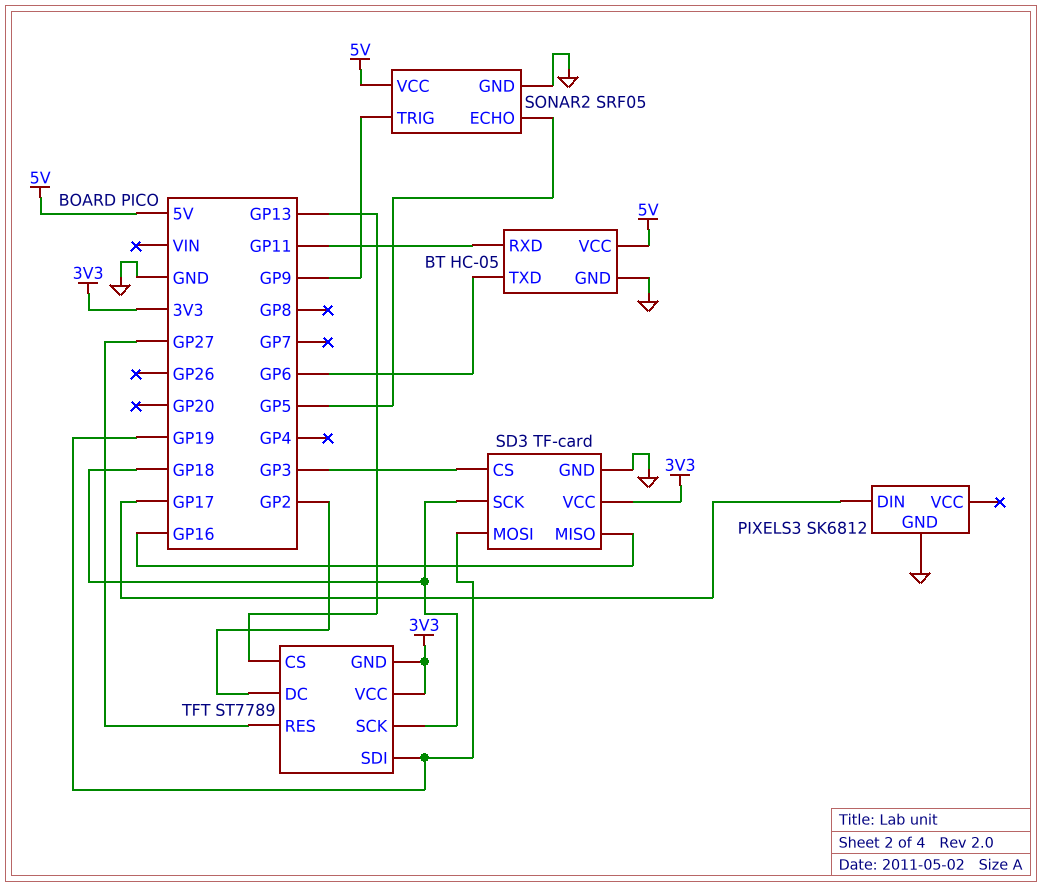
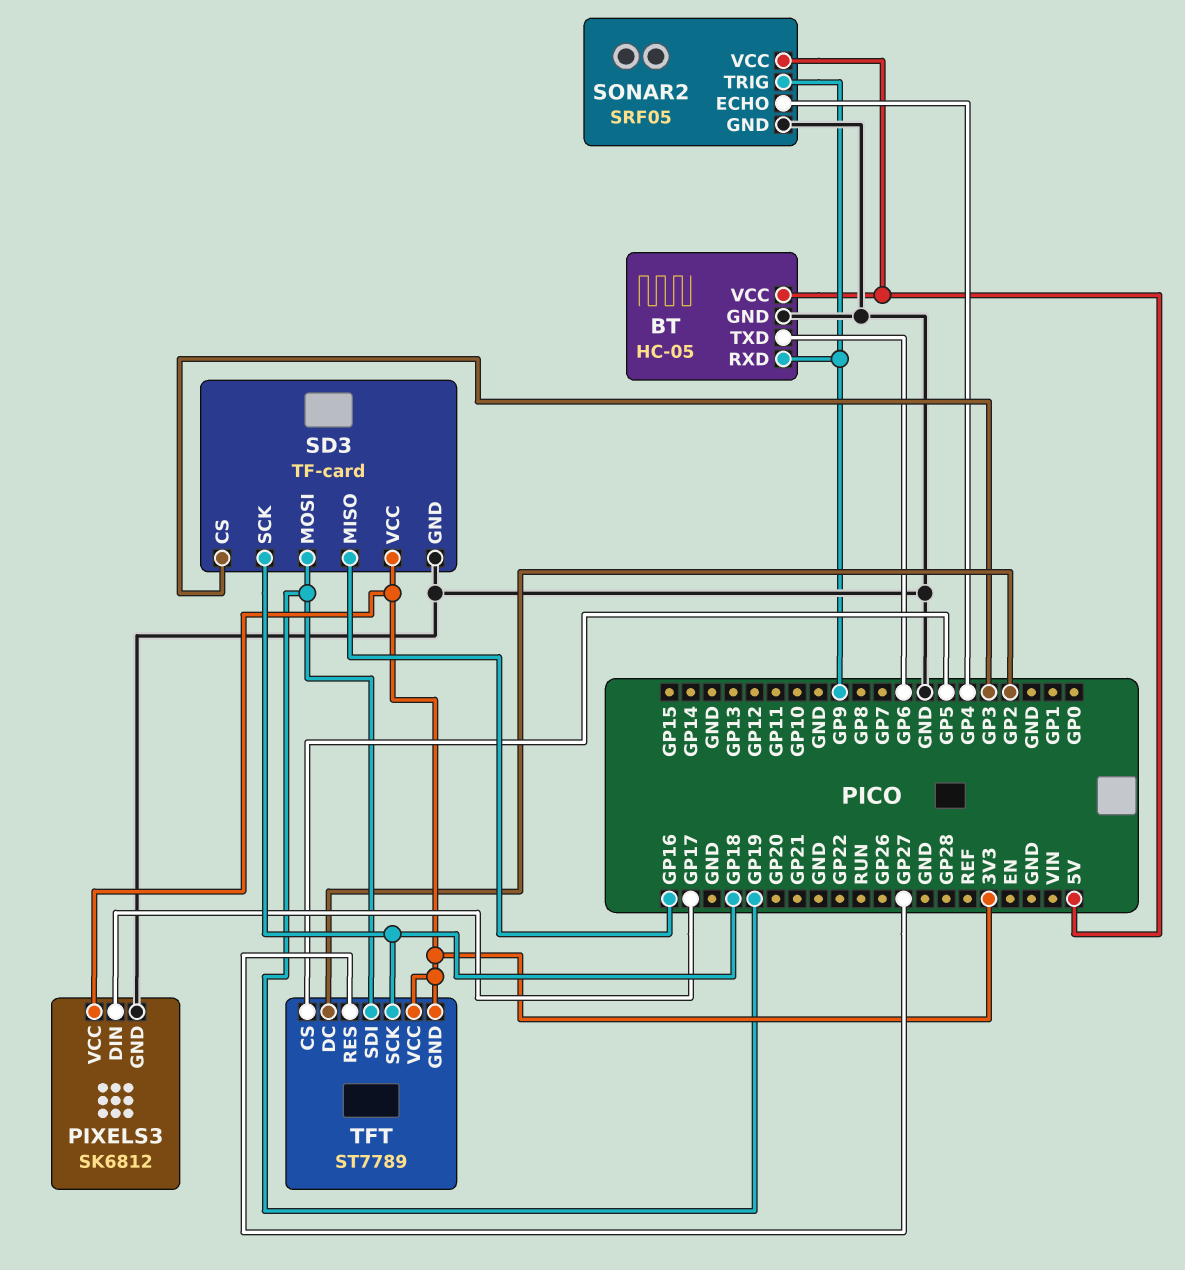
BT pin RXD: GP11 -> GP9
PIXELS3 pin VCC: none -> 3V3
SONAR2 pin ECHO: GP5 -> GP4
TFT pin CS: GP13 -> GP5

